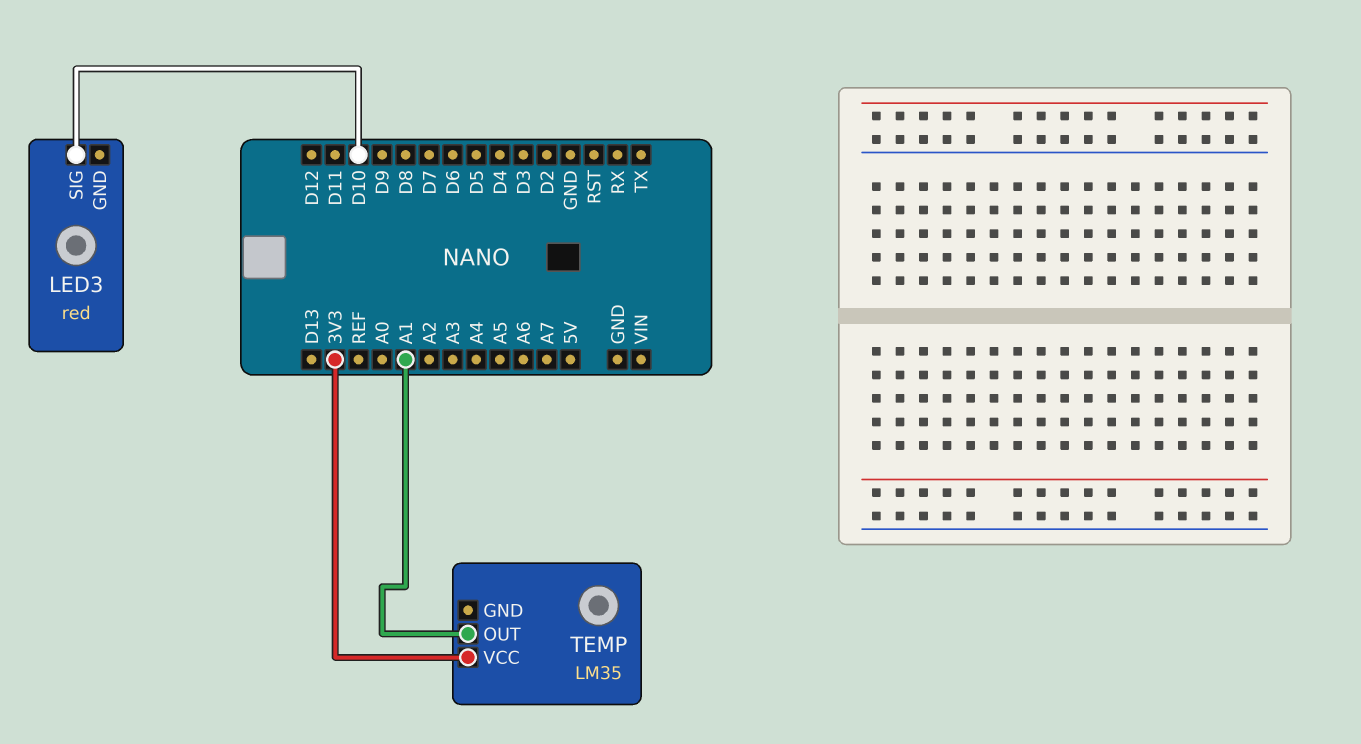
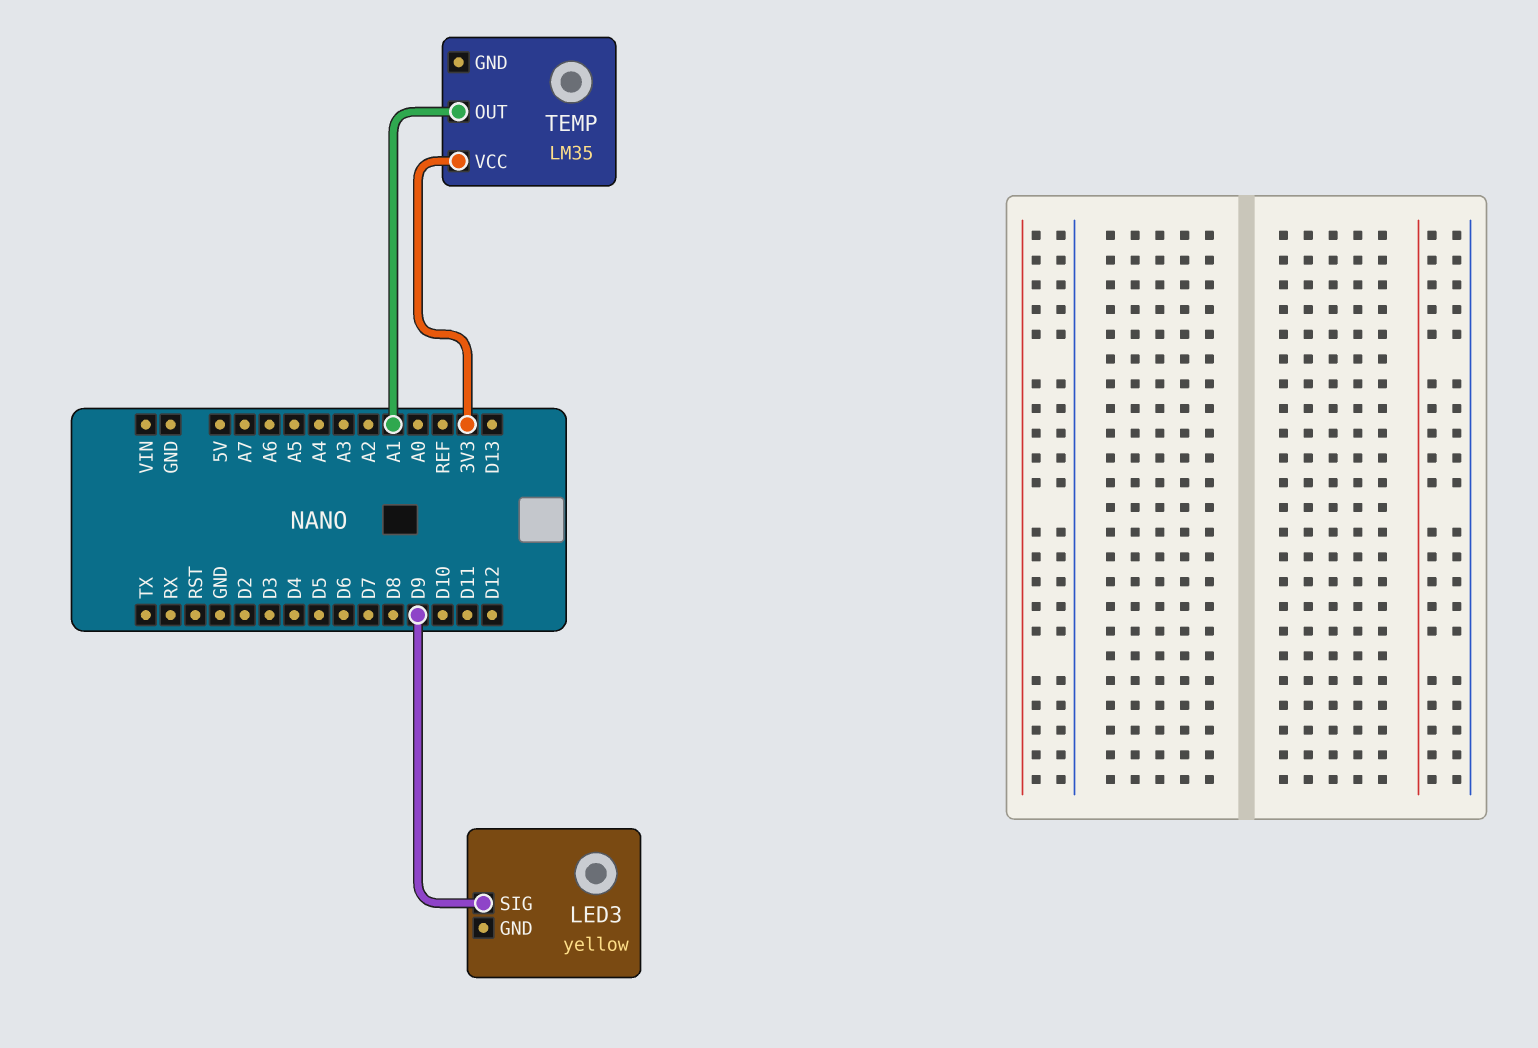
LED3: red -> yellow
LED3 pin SIG: D10 -> D9

